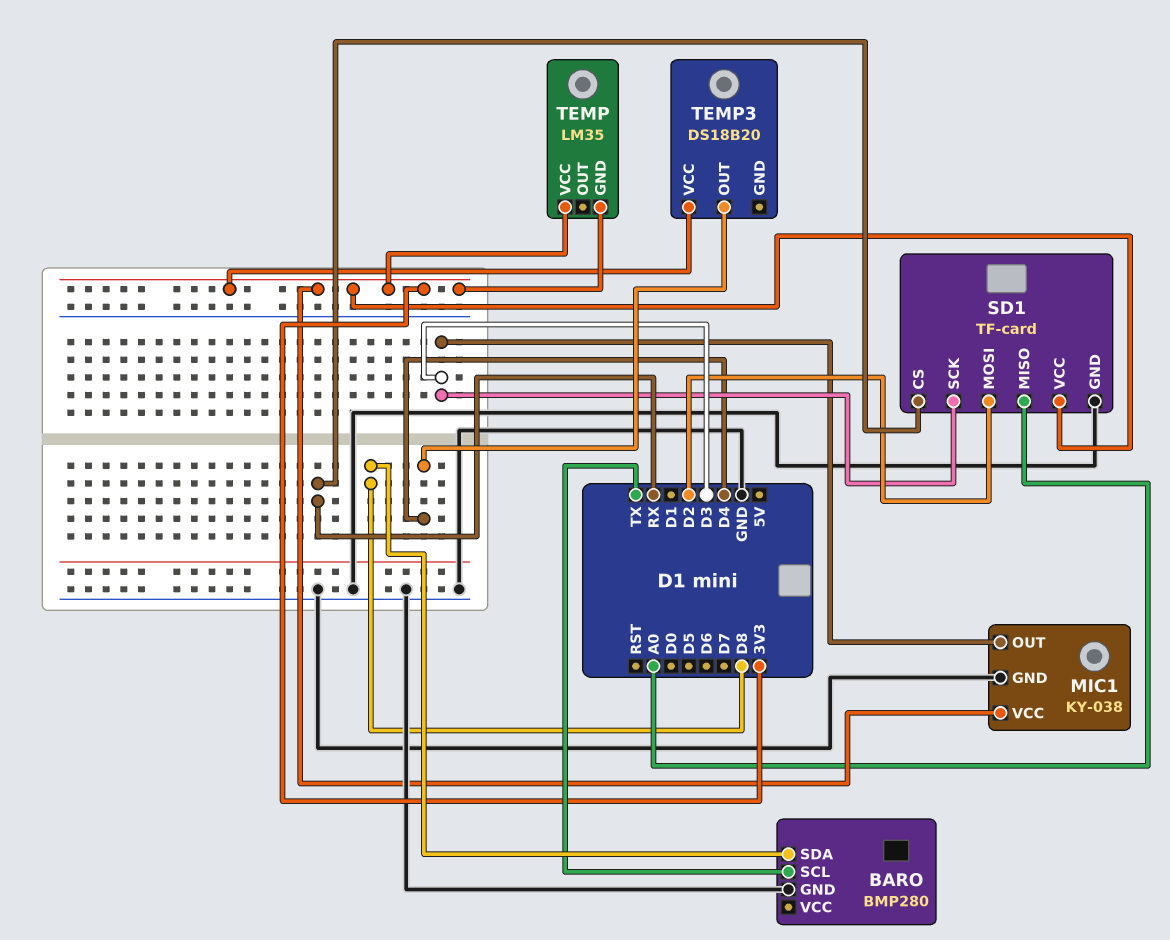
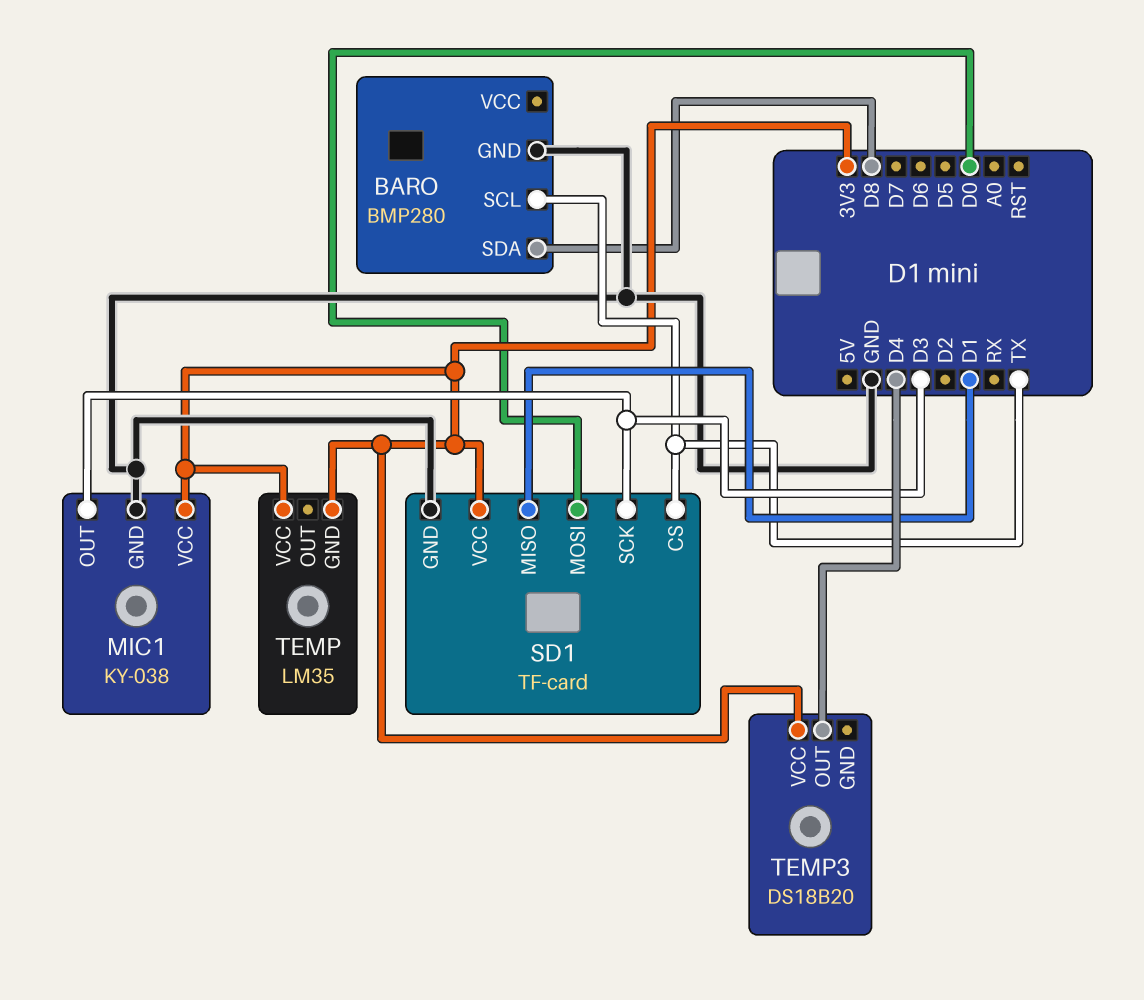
SD1 pin CS: RX -> TX
SD1 pin MISO: A0 -> D1
SD1 pin MOSI: D2 -> D0

